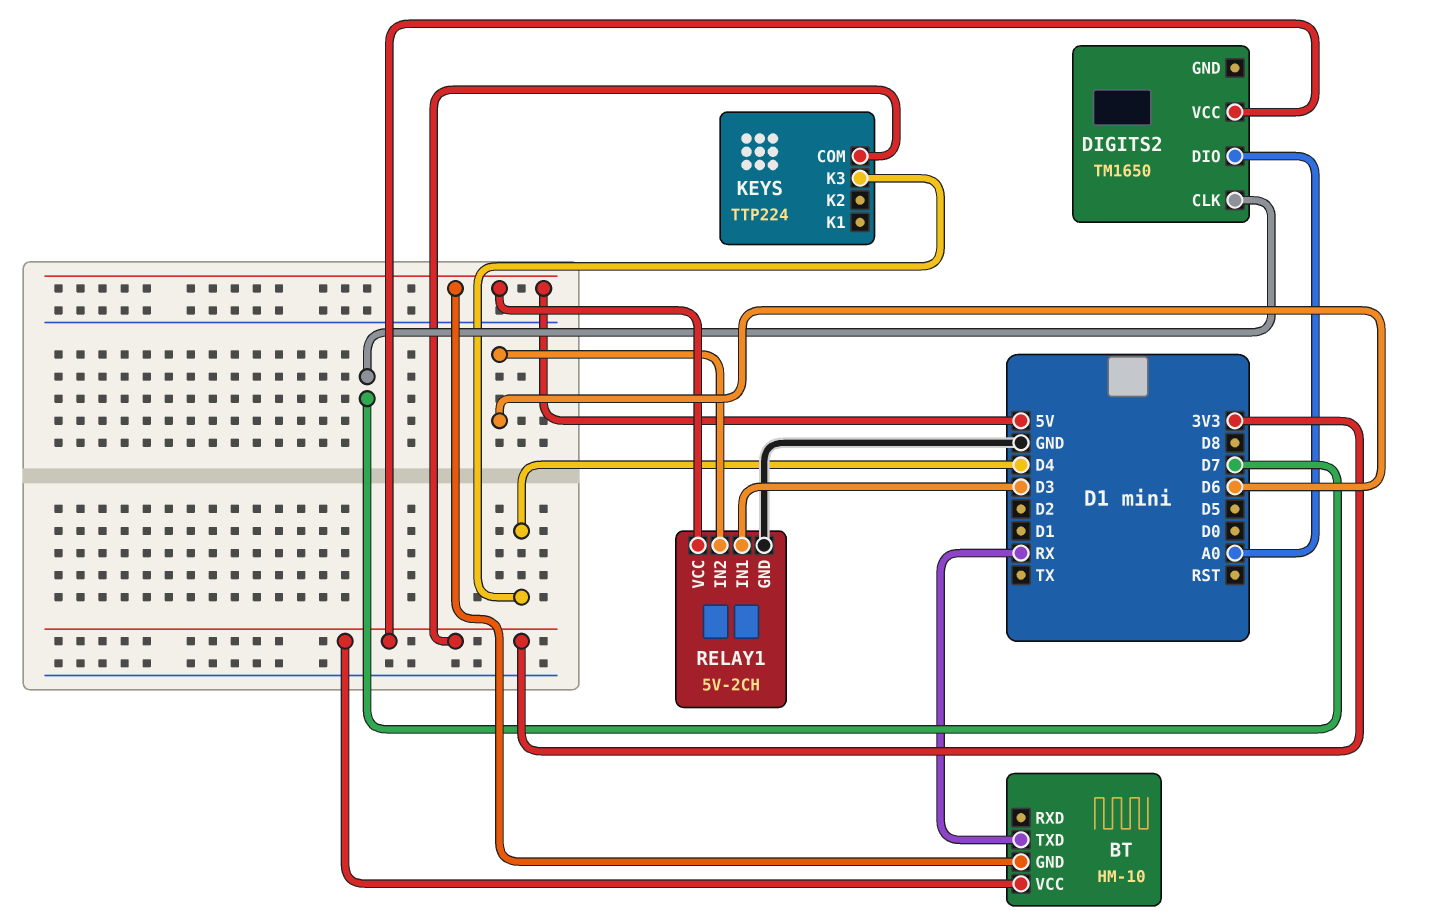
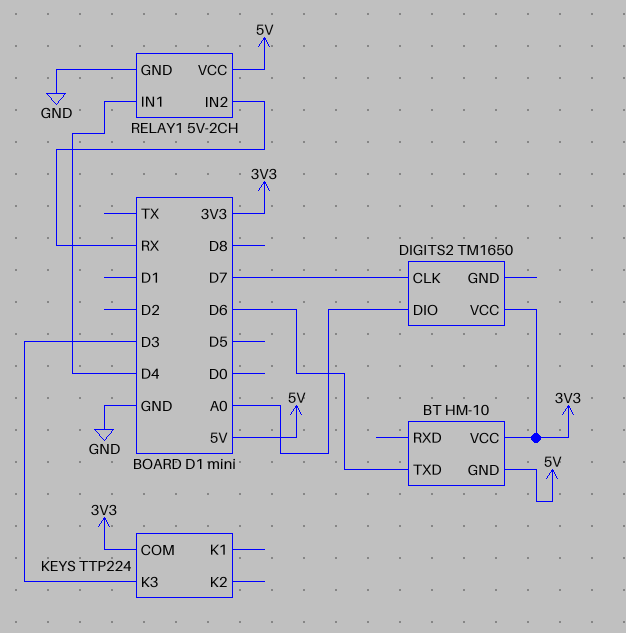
BT pin TXD: RX -> D6
KEYS pin K3: D4 -> D3
RELAY1 pin IN1: D3 -> D4
RELAY1 pin IN2: D6 -> RX

